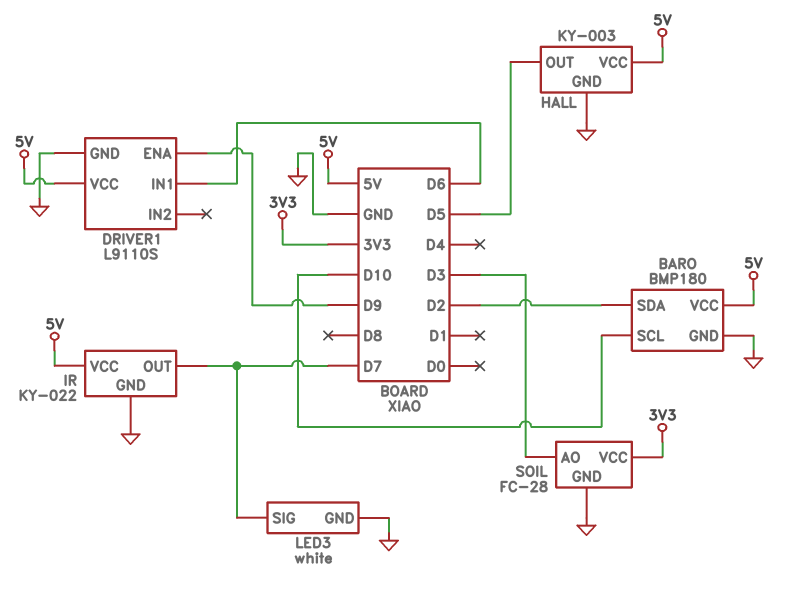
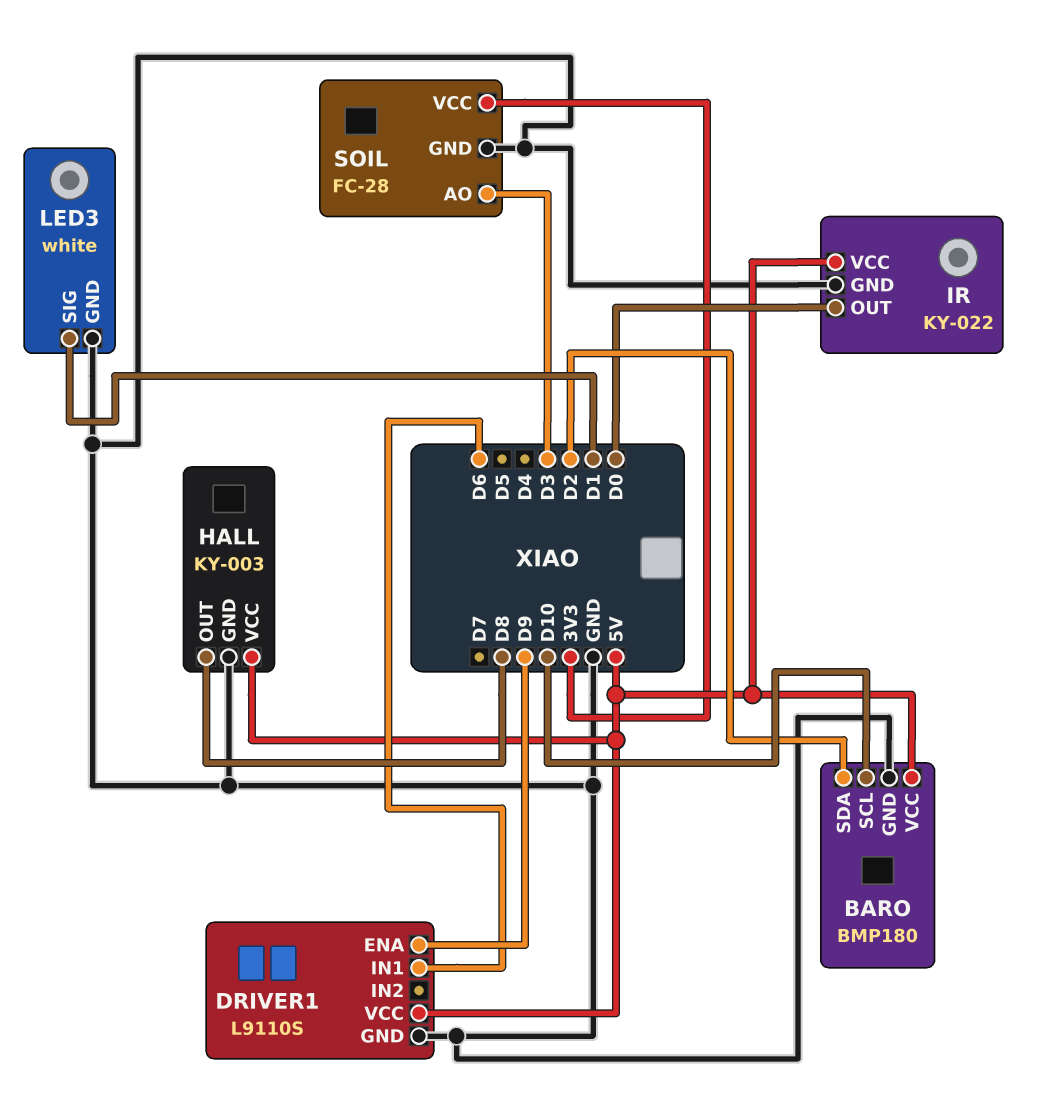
HALL pin OUT: D5 -> D8
IR pin OUT: D7 -> D0
LED3 pin SIG: D7 -> D1

